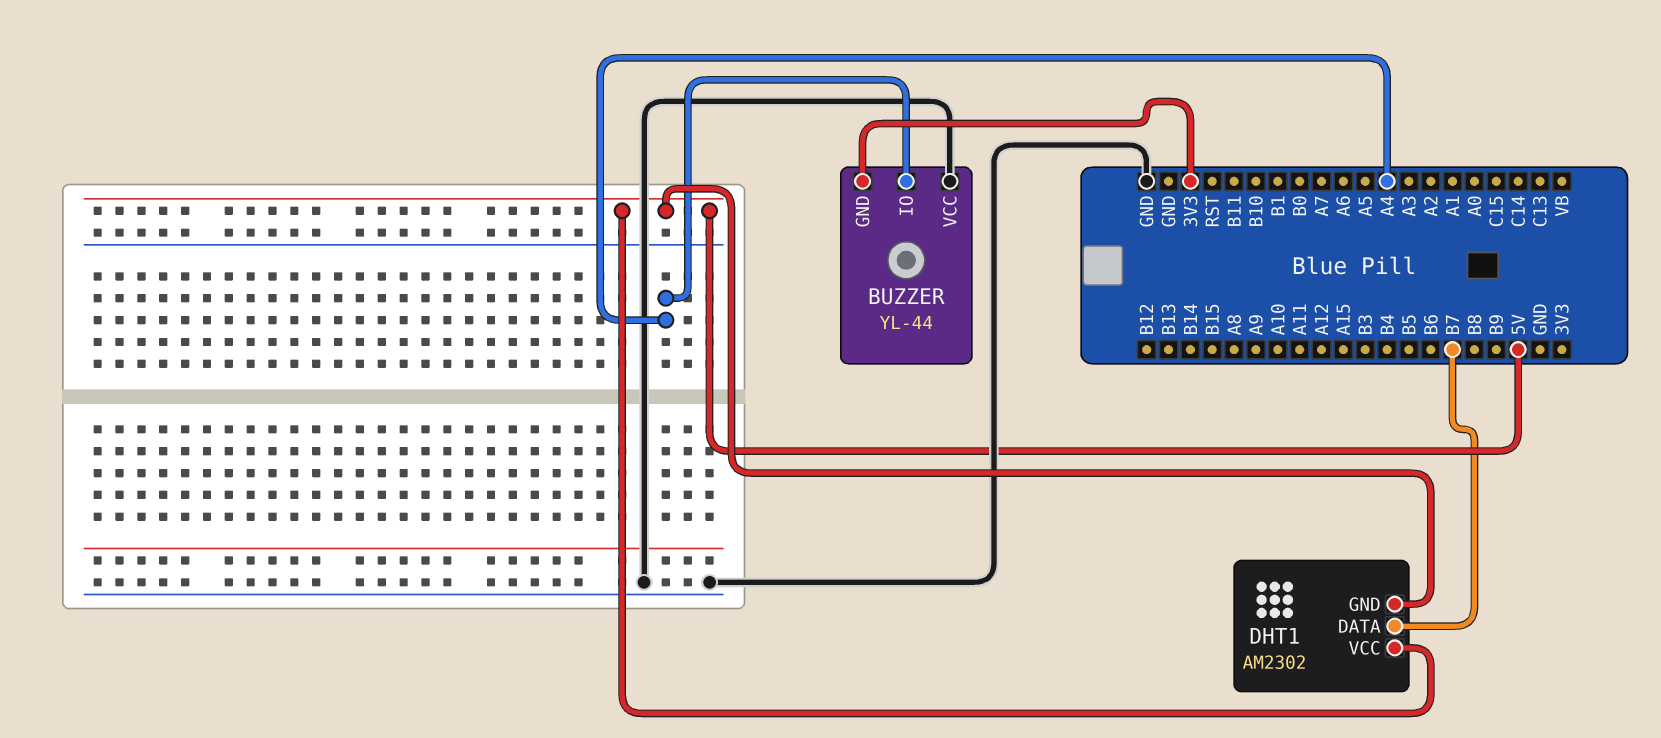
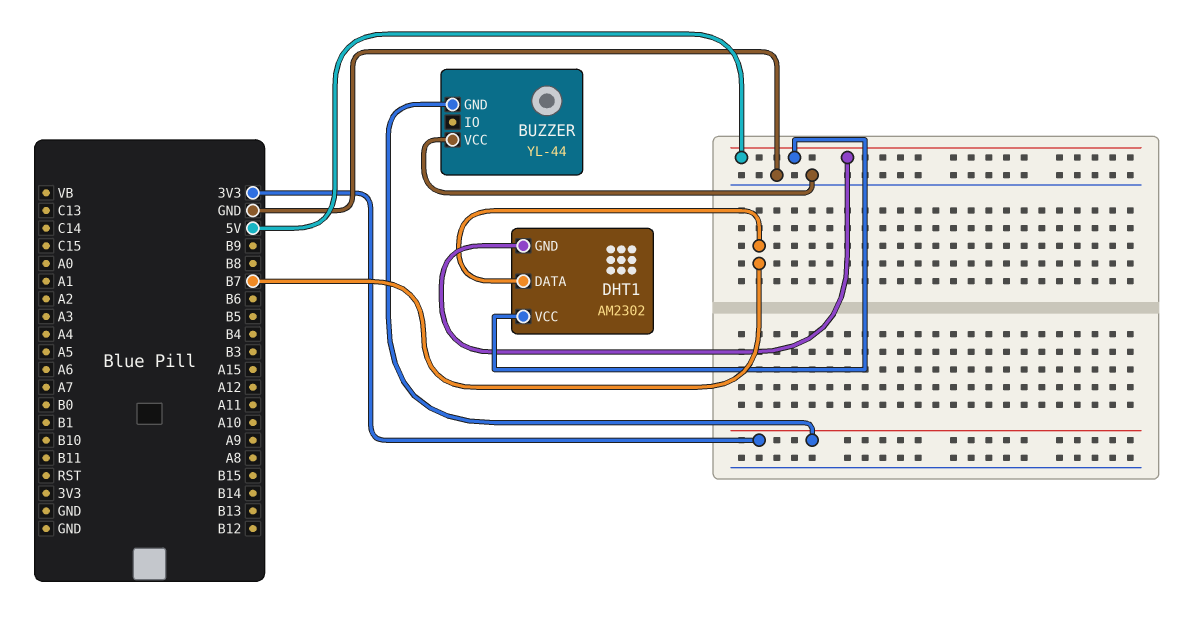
BUZZER pin IO: A4 -> none

